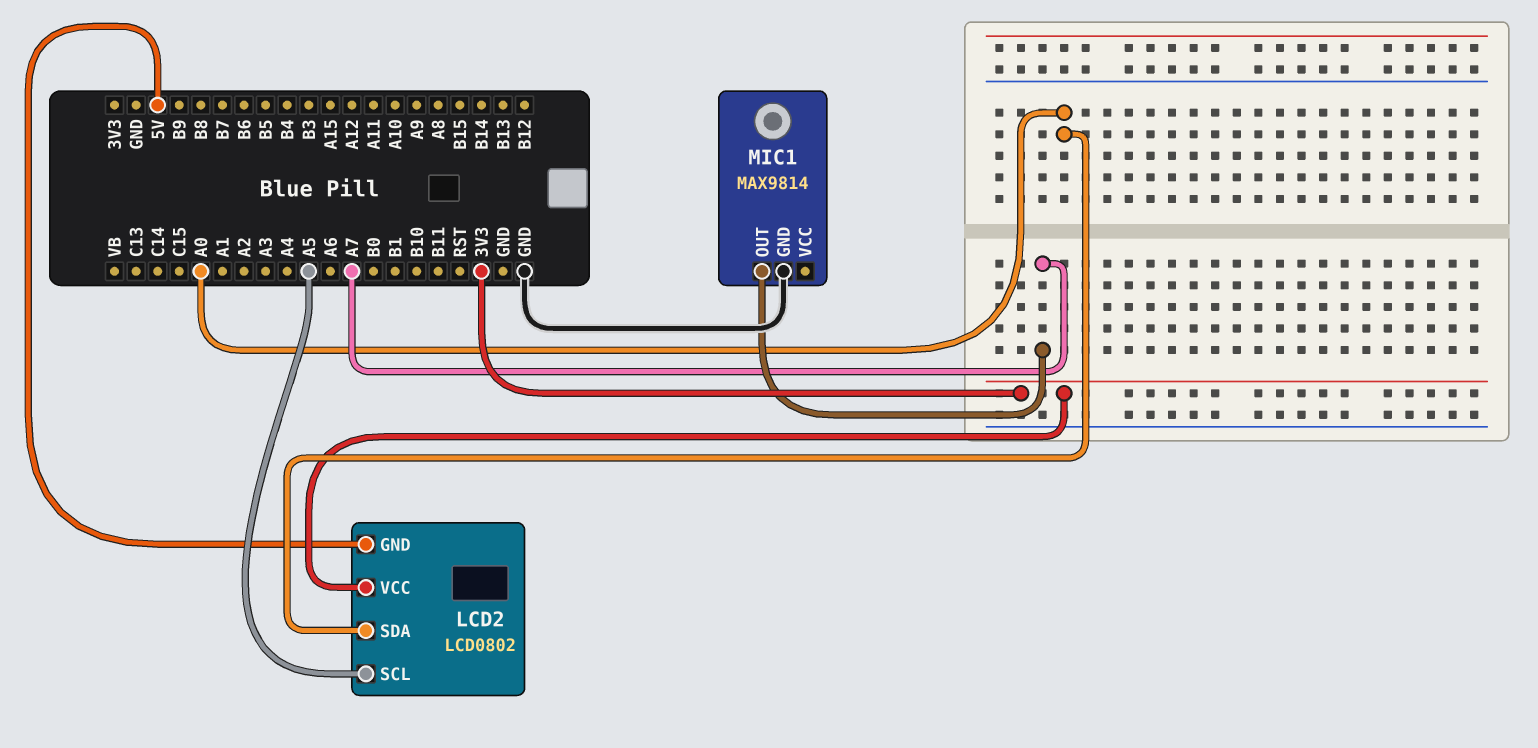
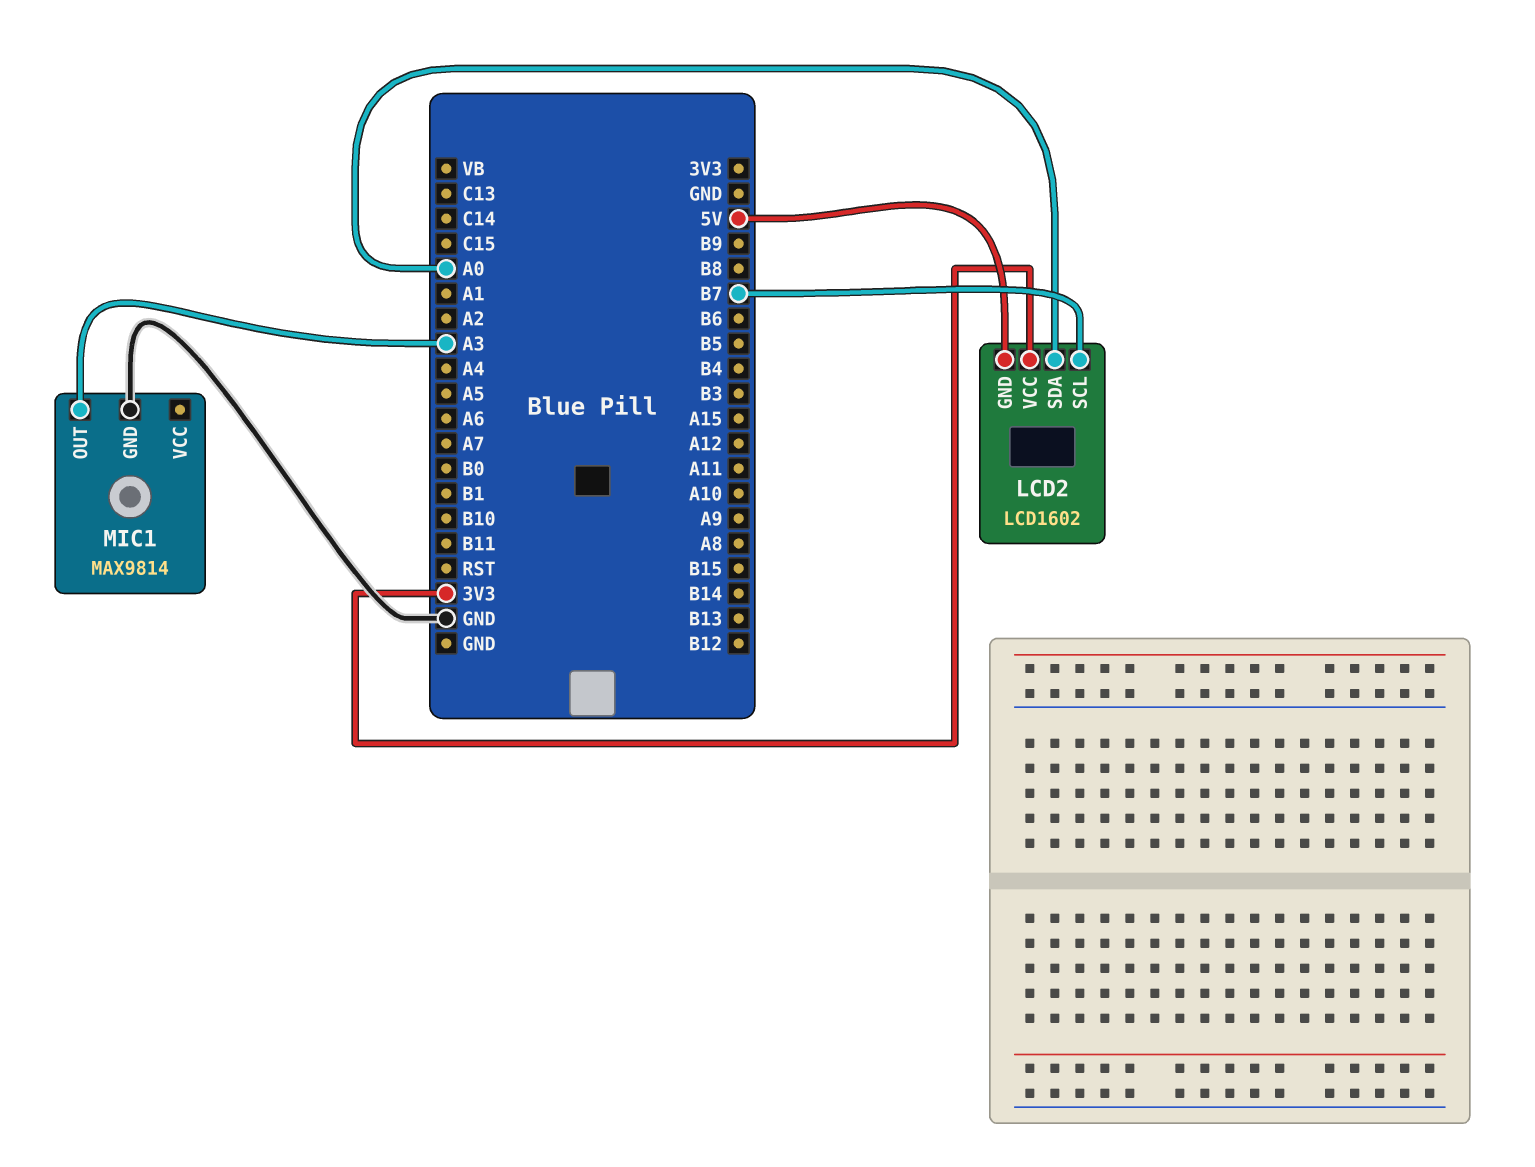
LCD2: LCD0802 -> LCD1602
LCD2 pin SCL: A5 -> B7
MIC1 pin OUT: A7 -> A3

